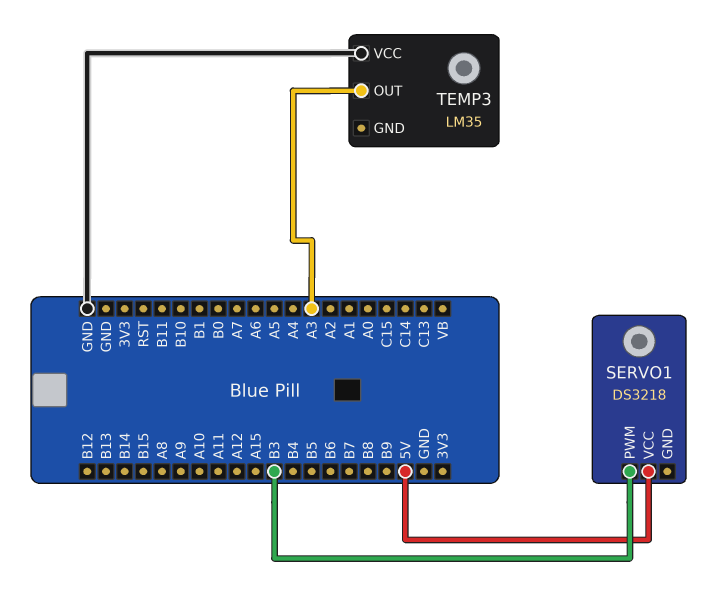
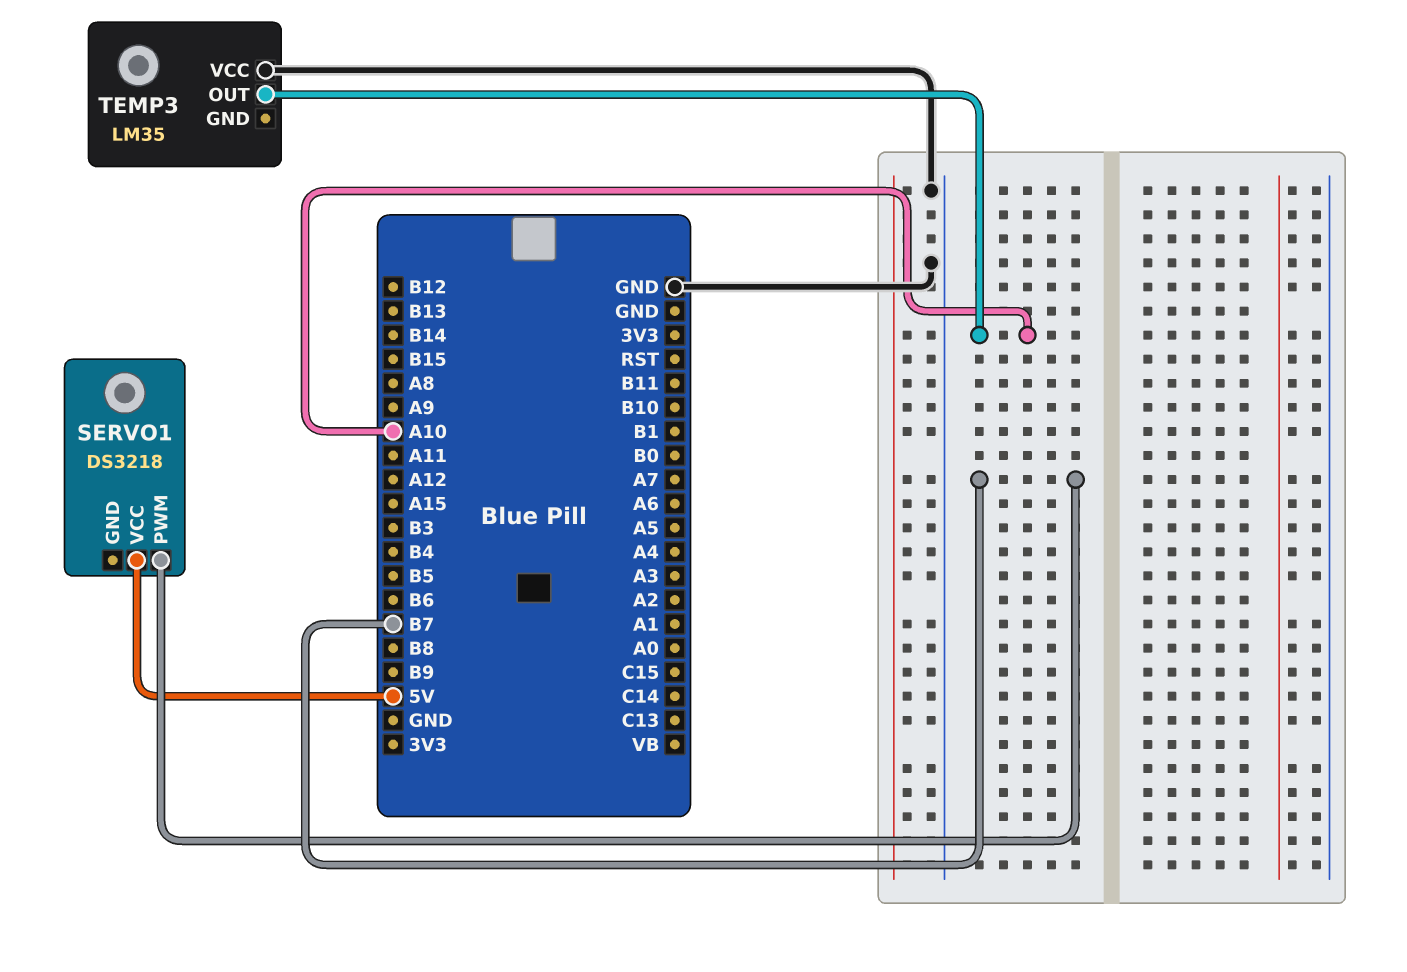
SERVO1 pin PWM: B3 -> B7
TEMP3 pin OUT: A3 -> A10

